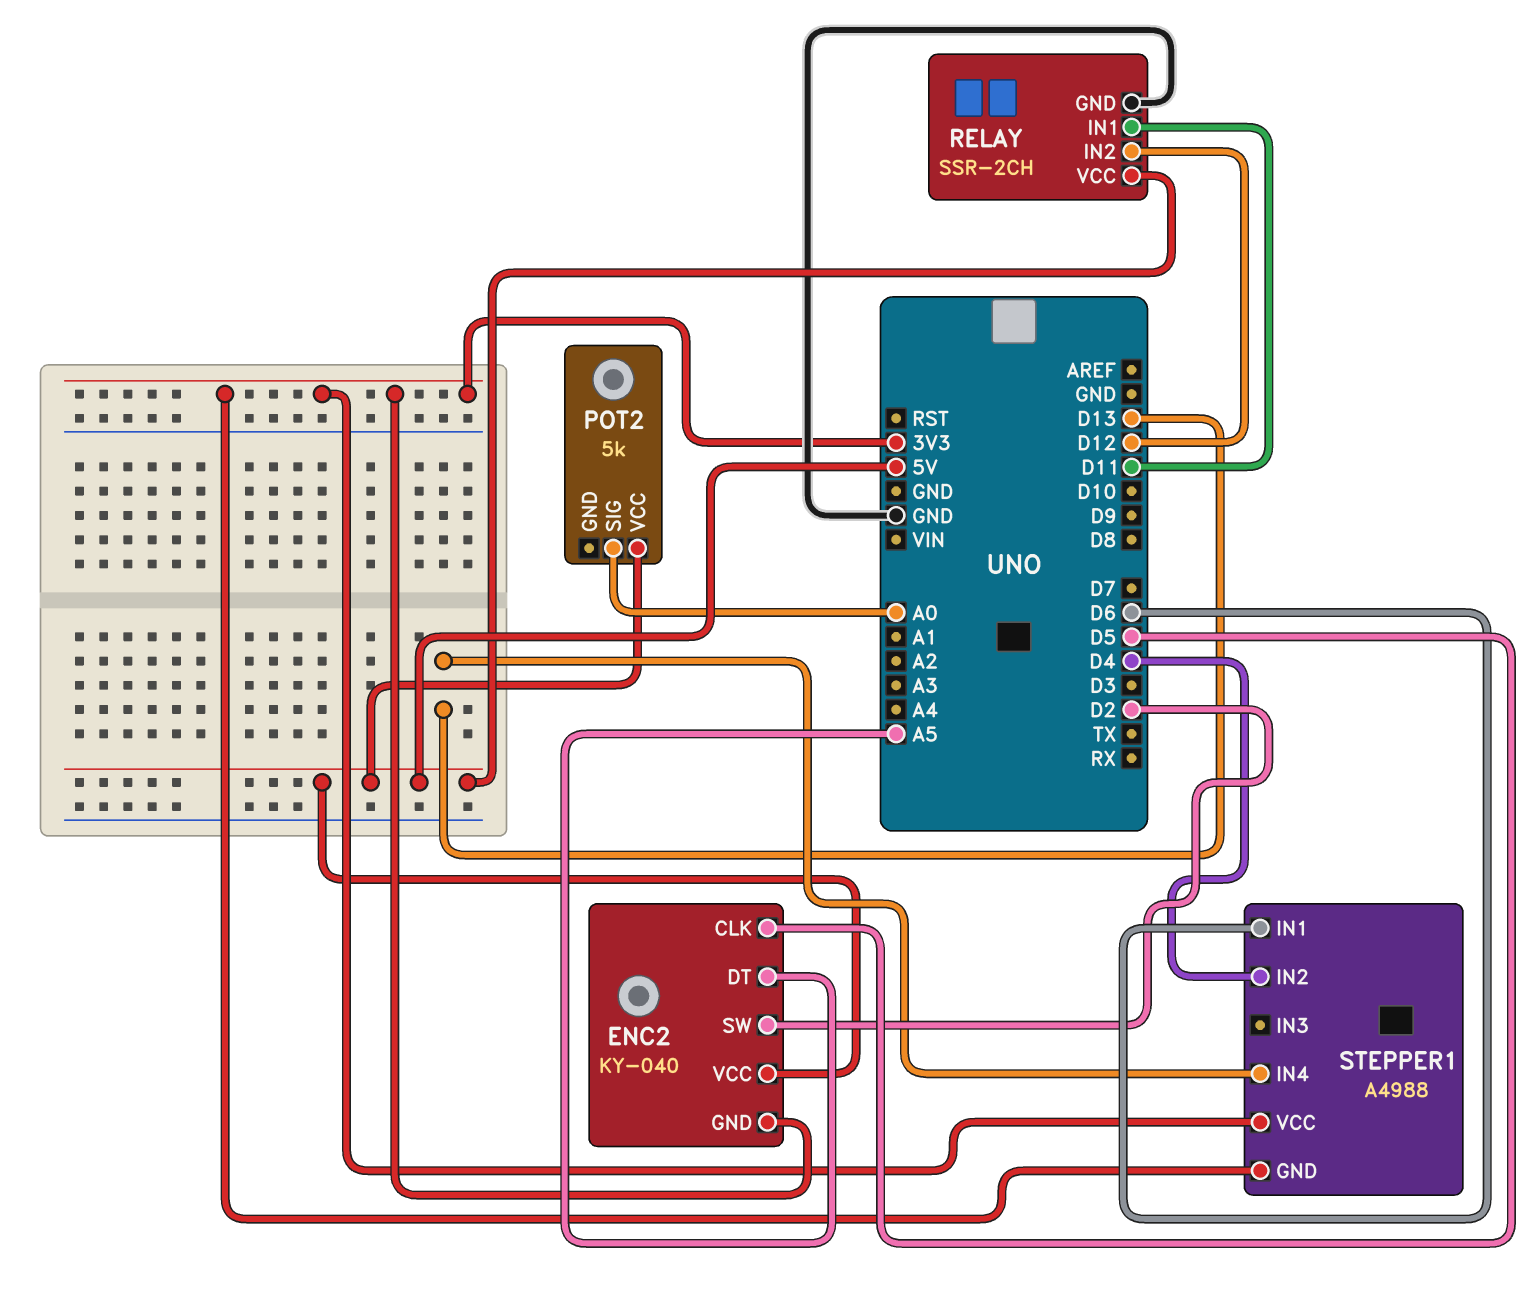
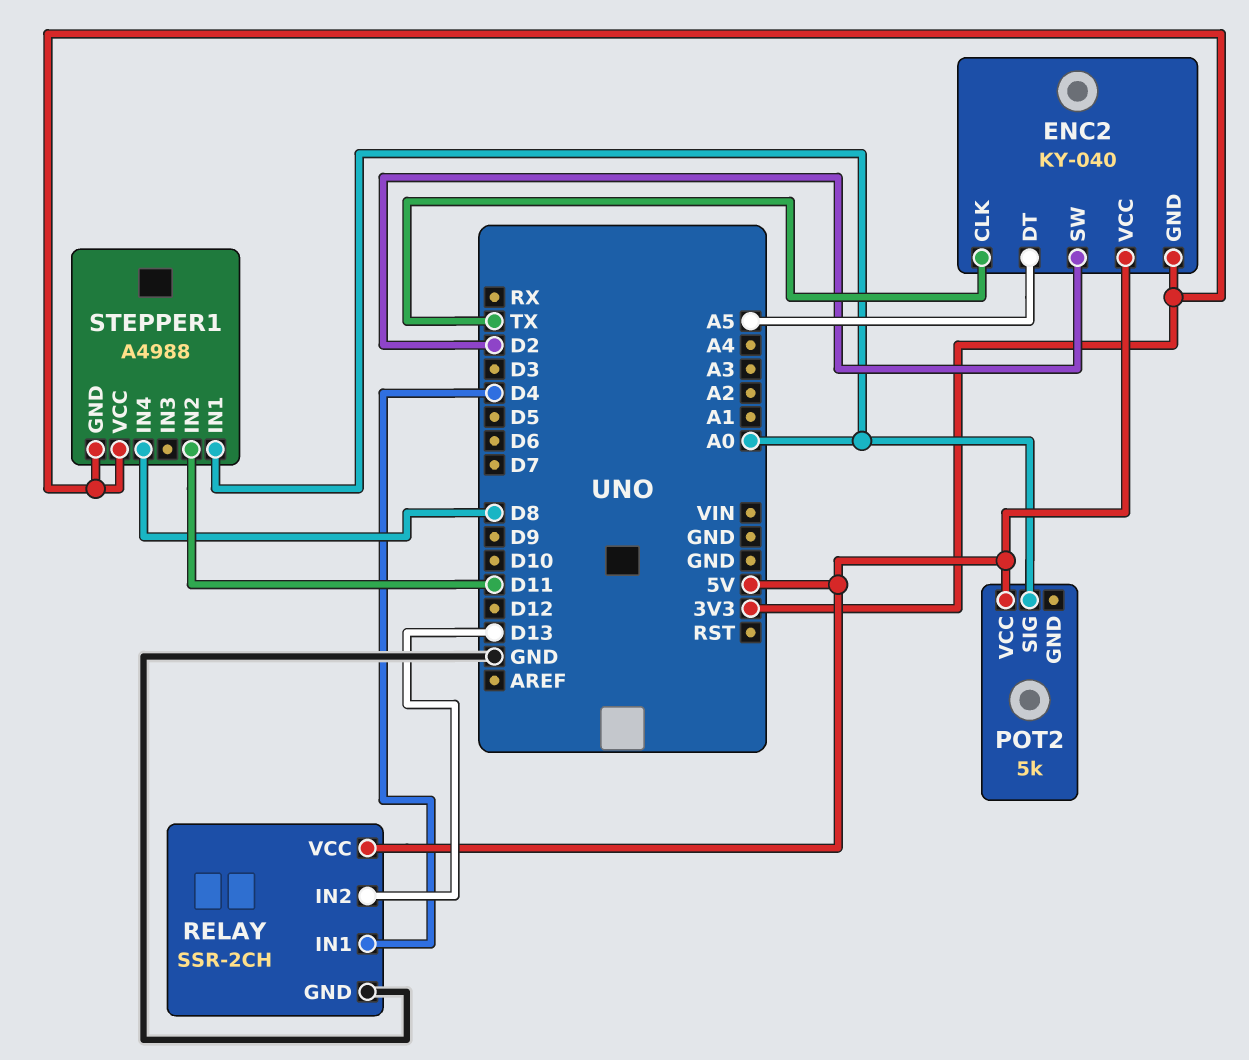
ENC2 pin CLK: D5 -> TX
RELAY pin IN1: D11 -> D4
RELAY pin IN2: D12 -> D13
STEPPER1 pin IN1: D6 -> A0
STEPPER1 pin IN2: D4 -> D11
STEPPER1 pin IN4: D13 -> D8

